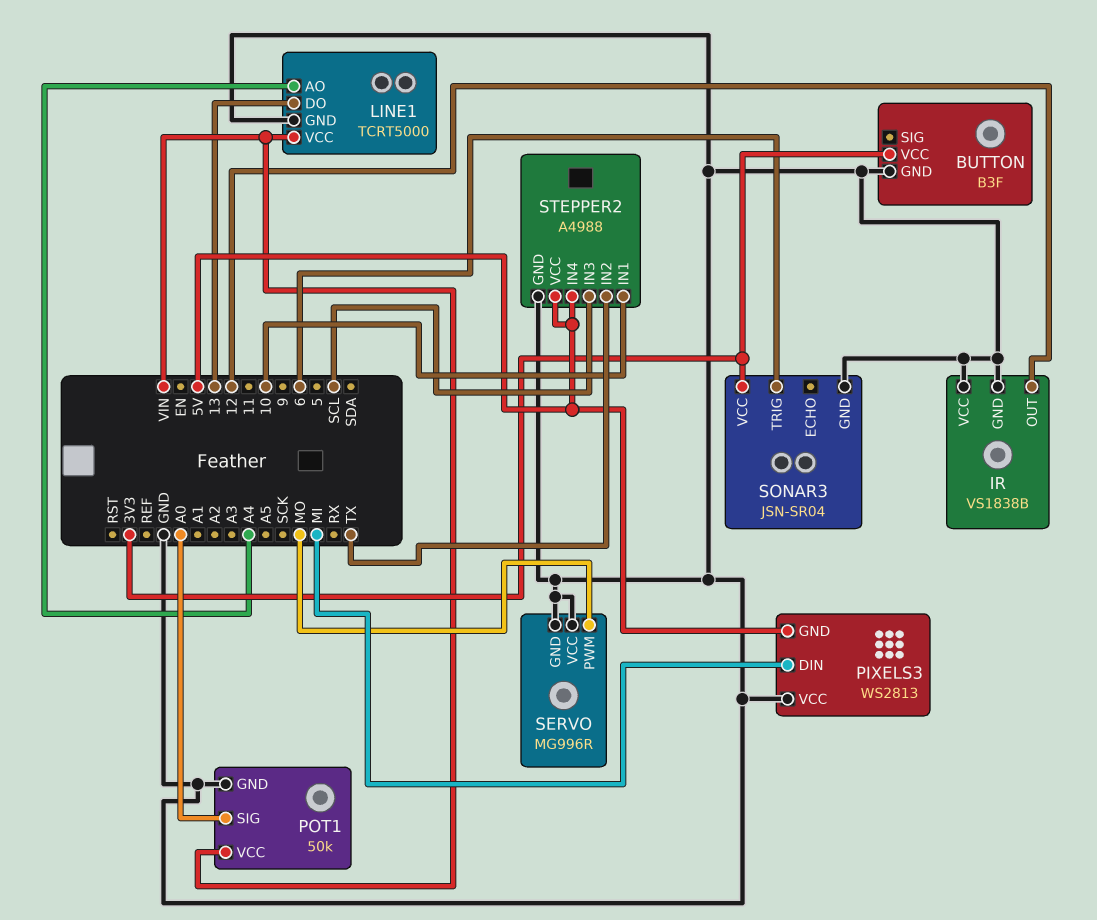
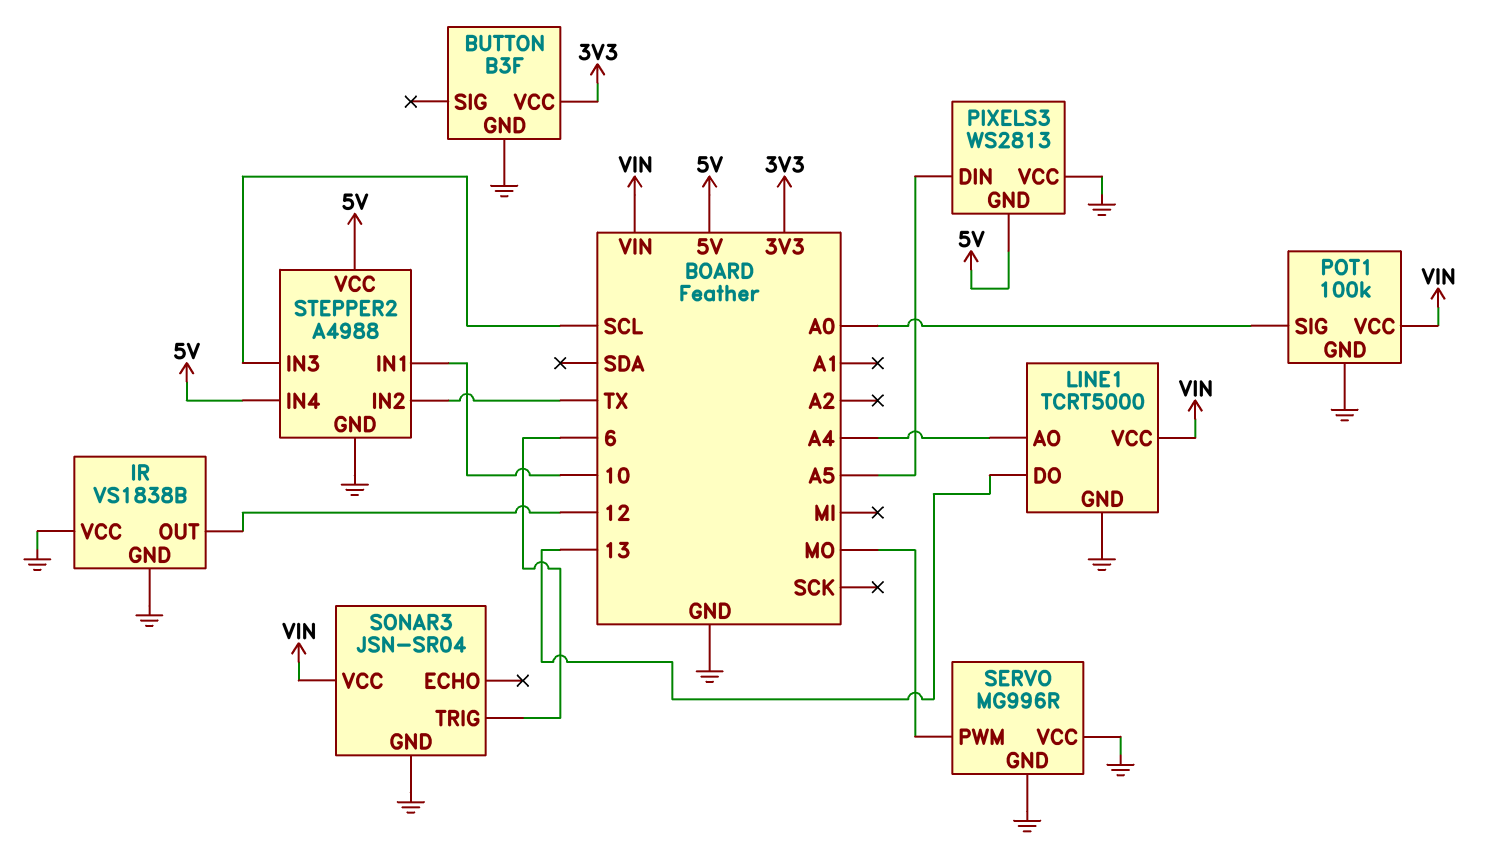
PIXELS3 pin DIN: MI -> A5
POT1: 50k -> 100k
SONAR3 pin VCC: 3V3 -> VIN

